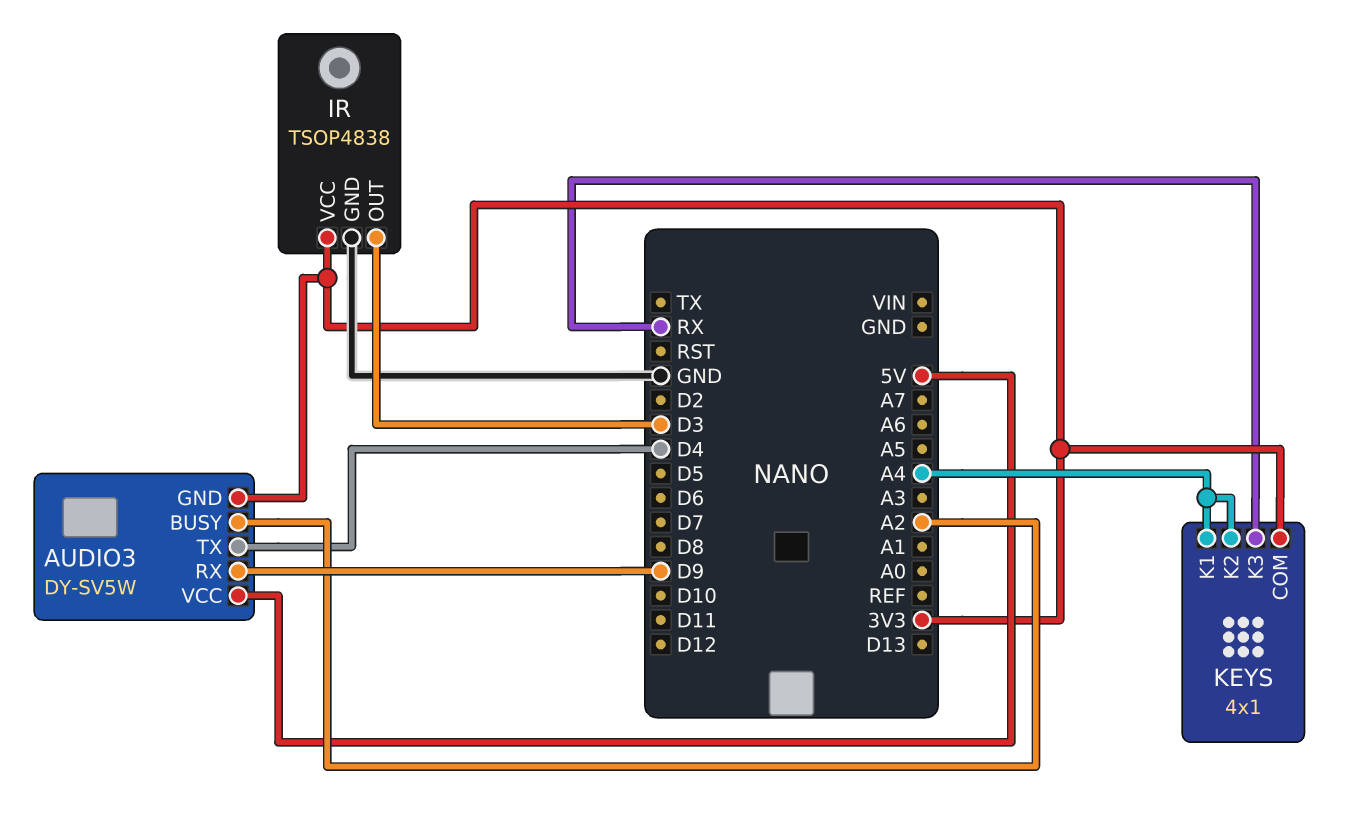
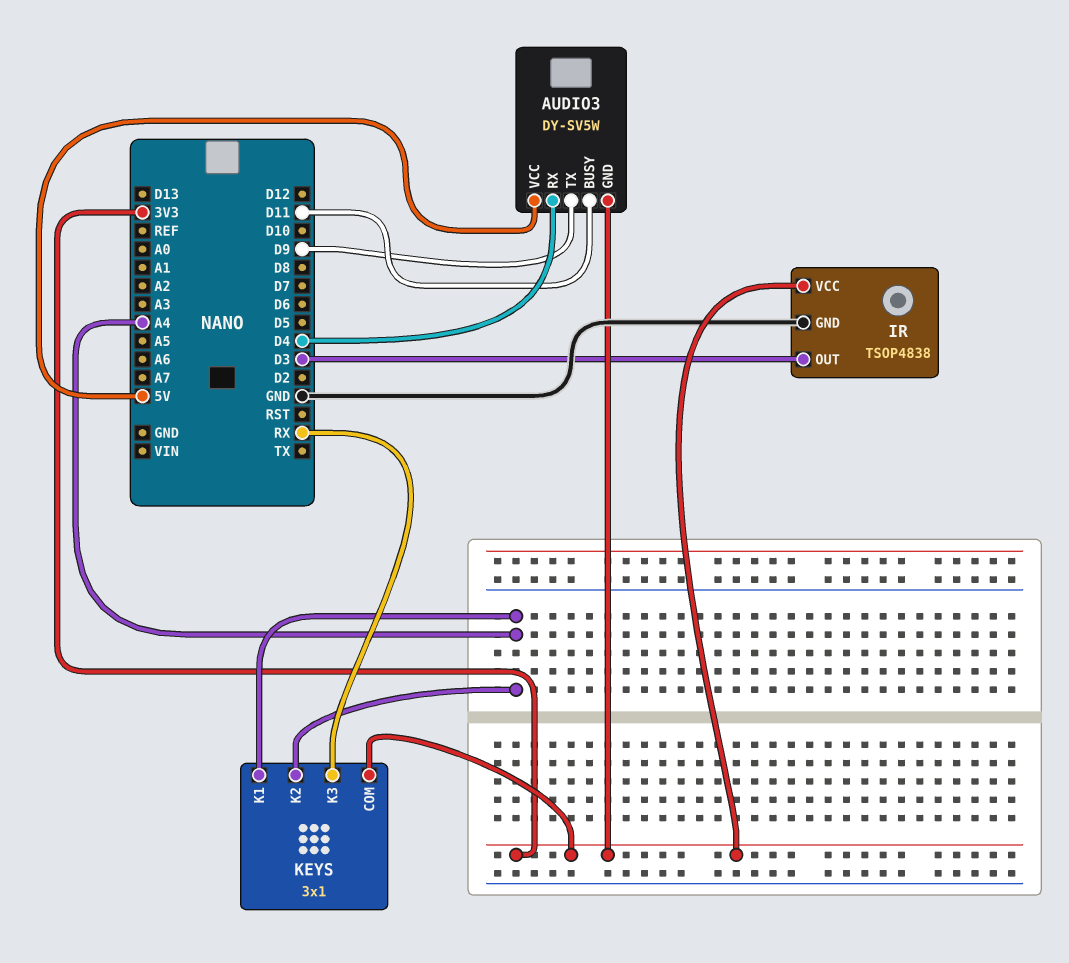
AUDIO3 pin BUSY: A2 -> D11
AUDIO3 pin RX: D9 -> D4
AUDIO3 pin TX: D4 -> D9
KEYS: 4x1 -> 3x1

